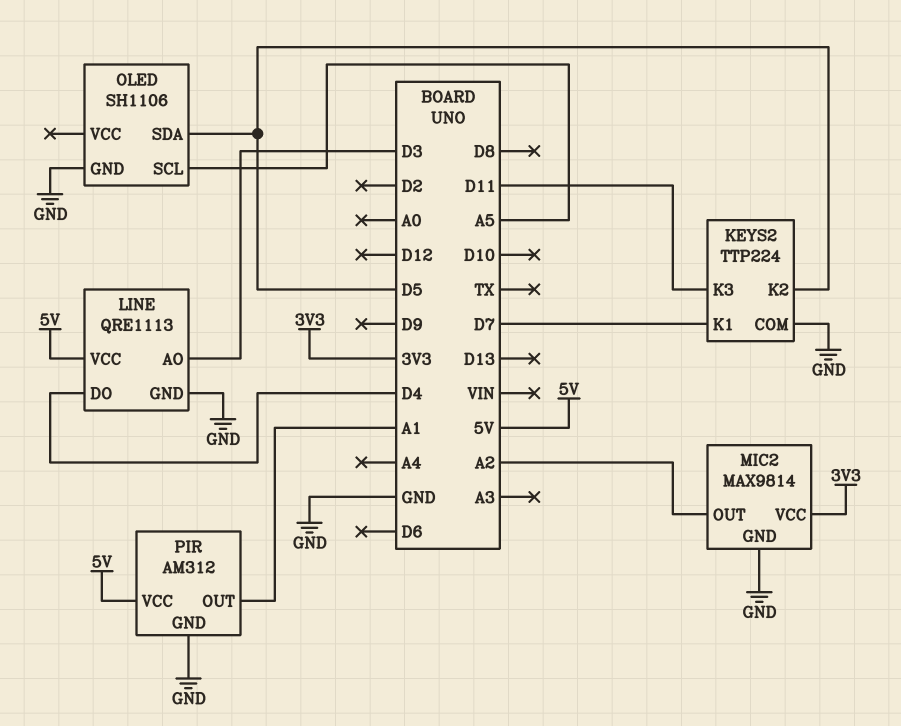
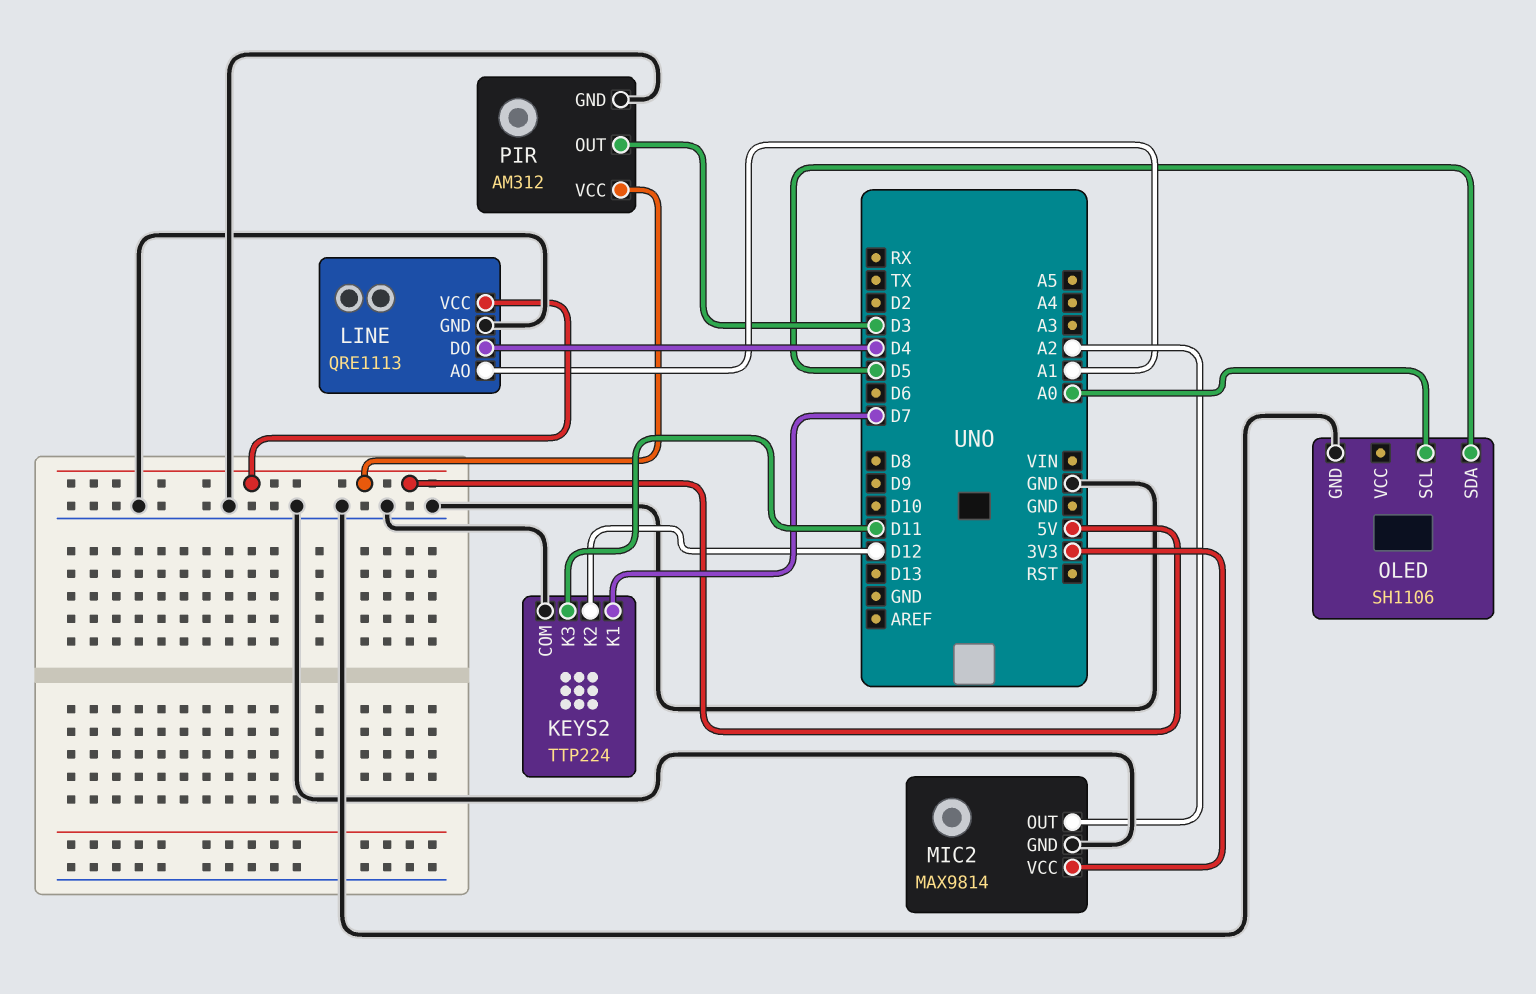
KEYS2 pin K2: D5 -> D12
LINE pin AO: D3 -> A1
OLED pin SCL: A5 -> A0
PIR pin OUT: A1 -> D3

